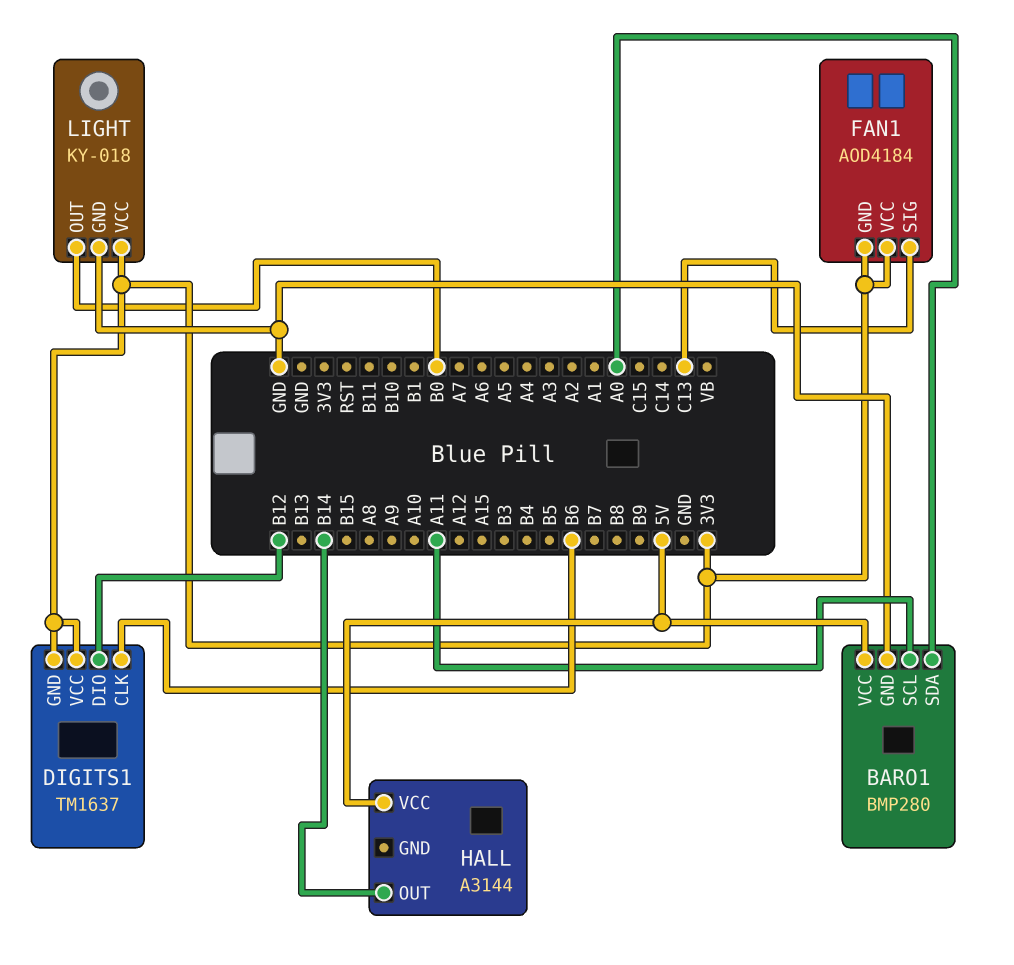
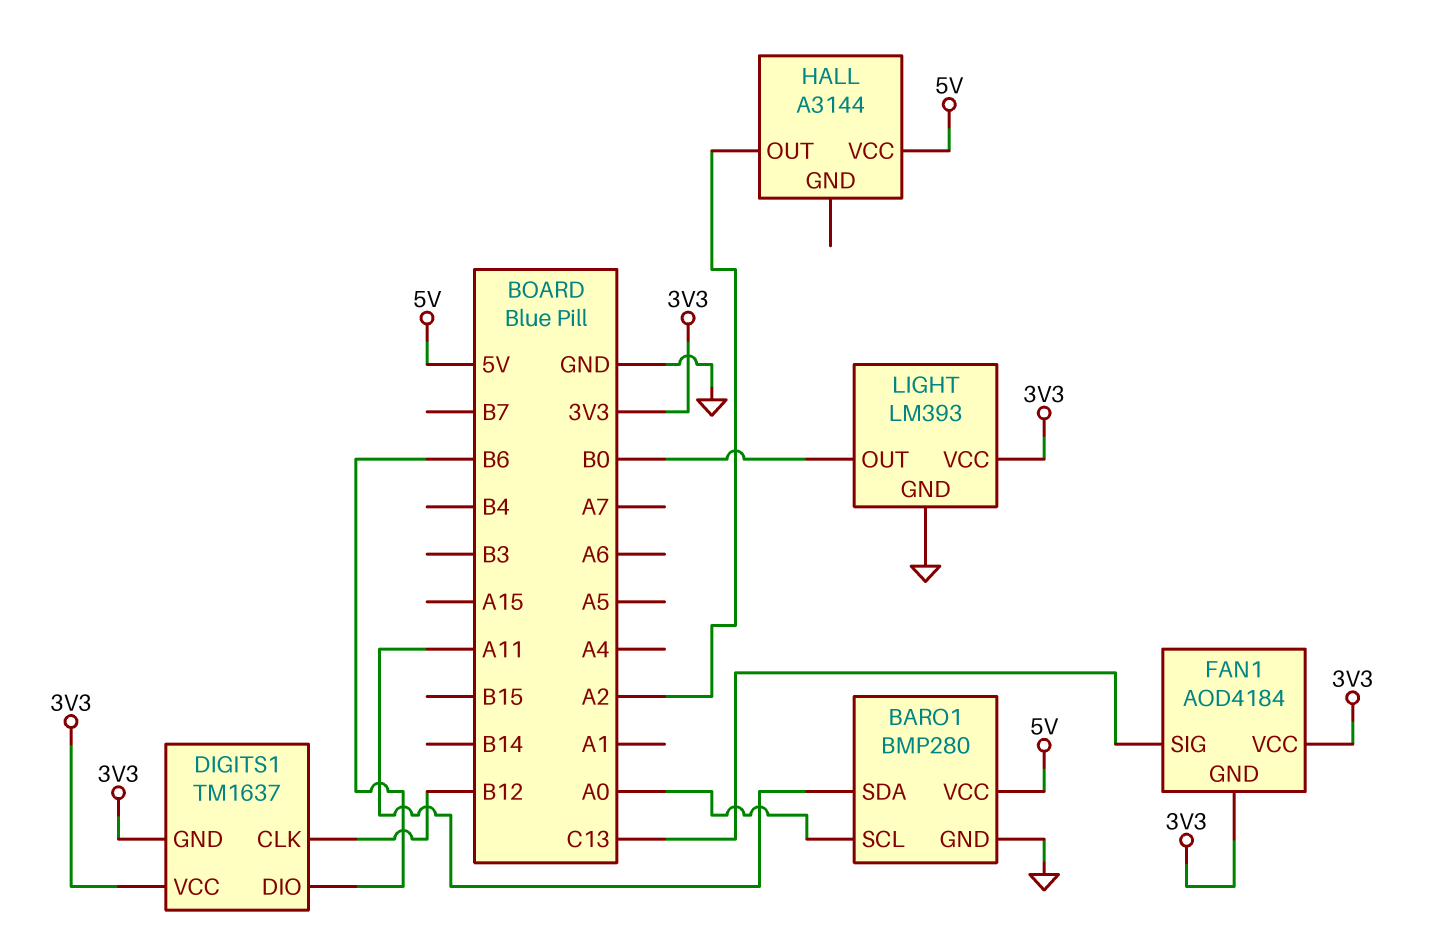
BARO1 pin SCL: A11 -> A0
BARO1 pin SDA: A0 -> A11
DIGITS1 pin CLK: B6 -> B12
DIGITS1 pin DIO: B12 -> B6
HALL pin OUT: B14 -> A2
LIGHT: KY-018 -> LM393

